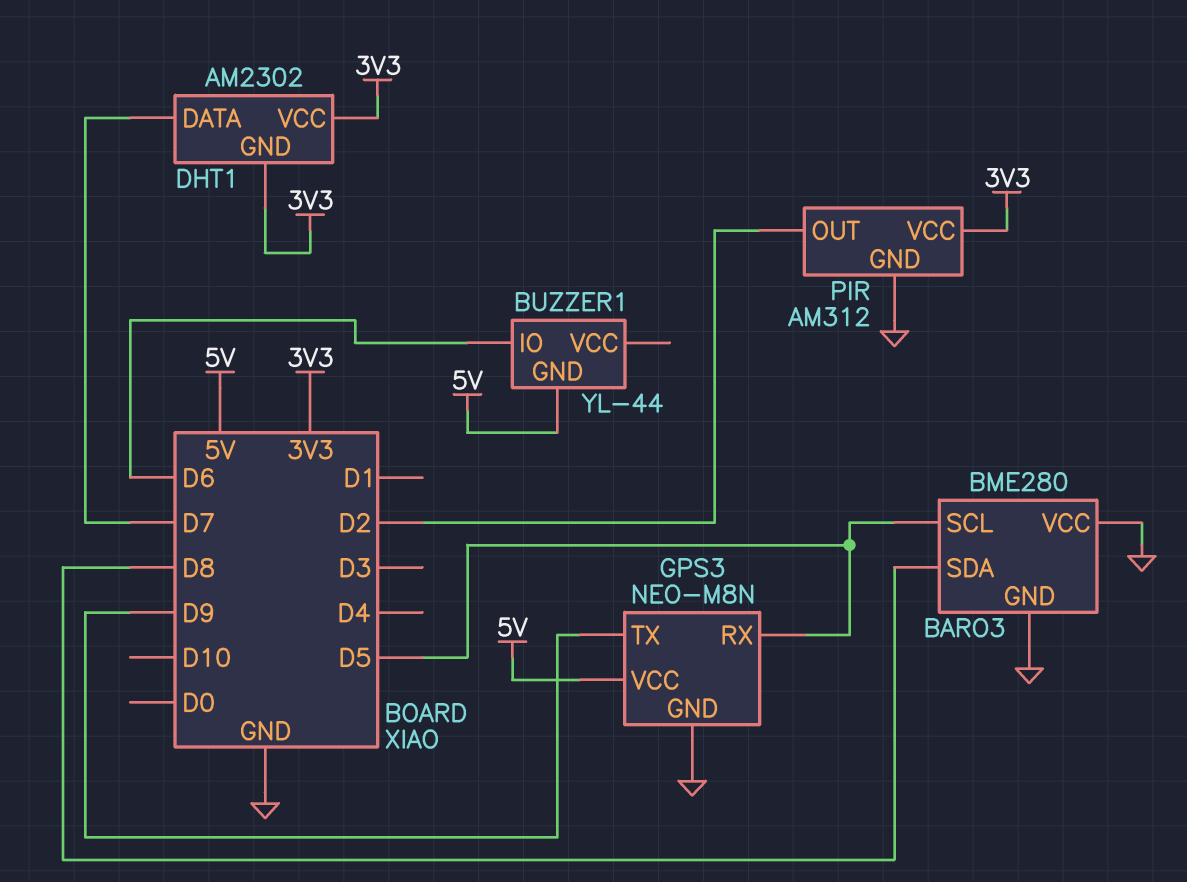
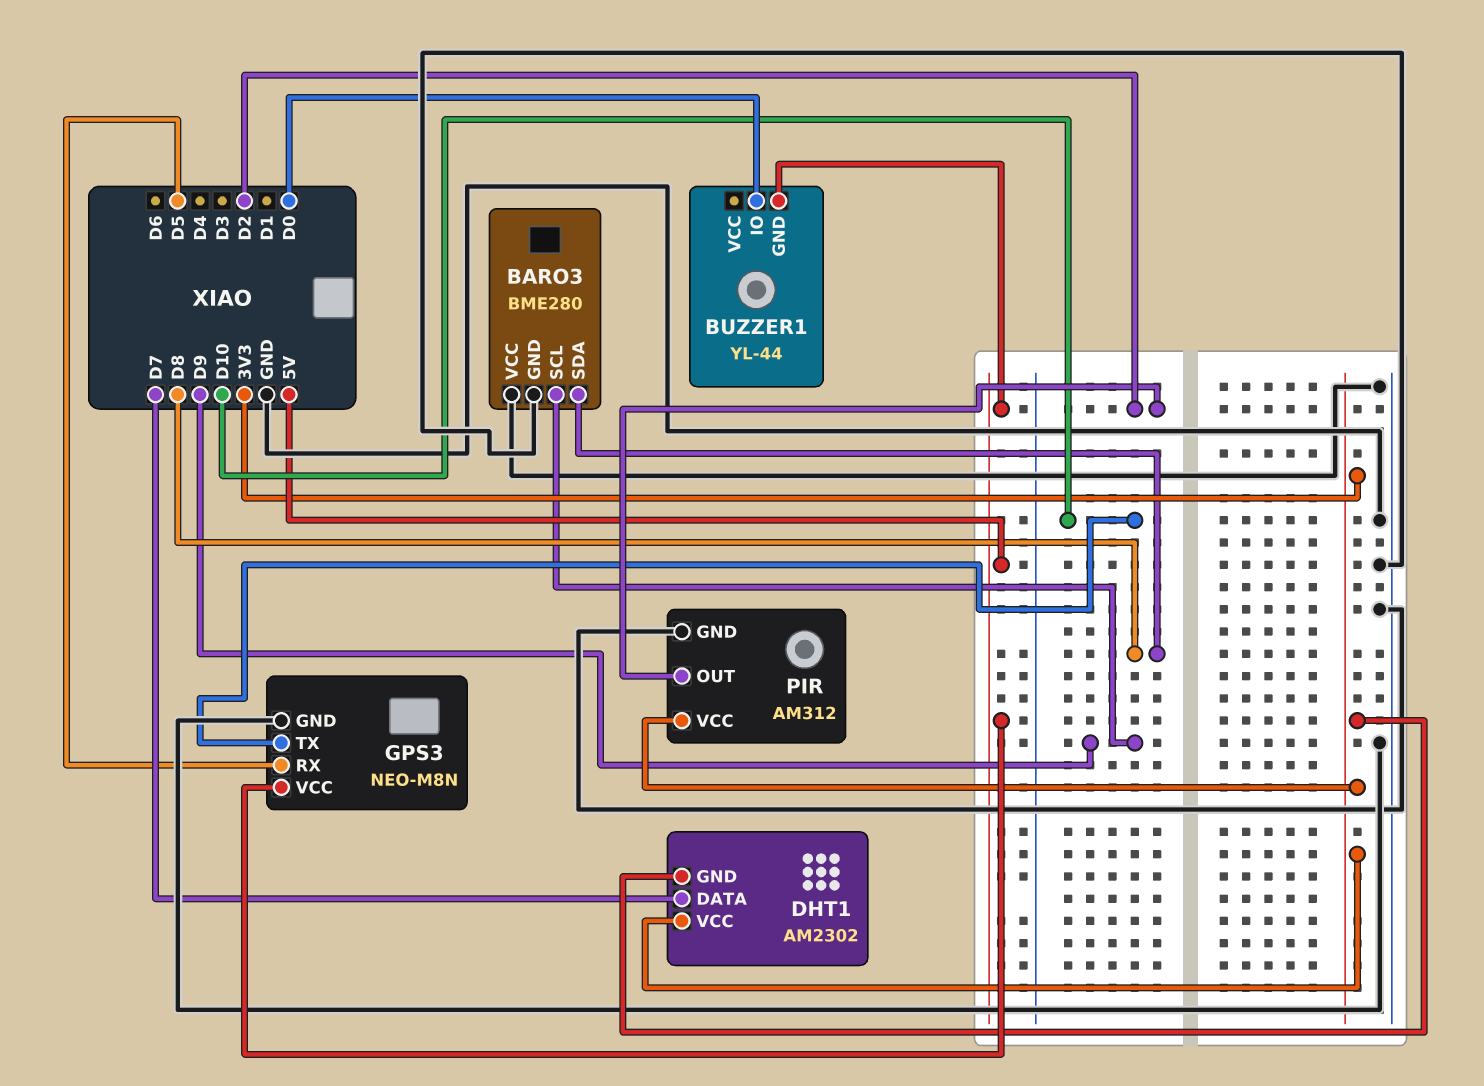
BARO3 pin SCL: D5 -> D9
BUZZER1 pin IO: D6 -> D0
GPS3 pin TX: D9 -> D10

